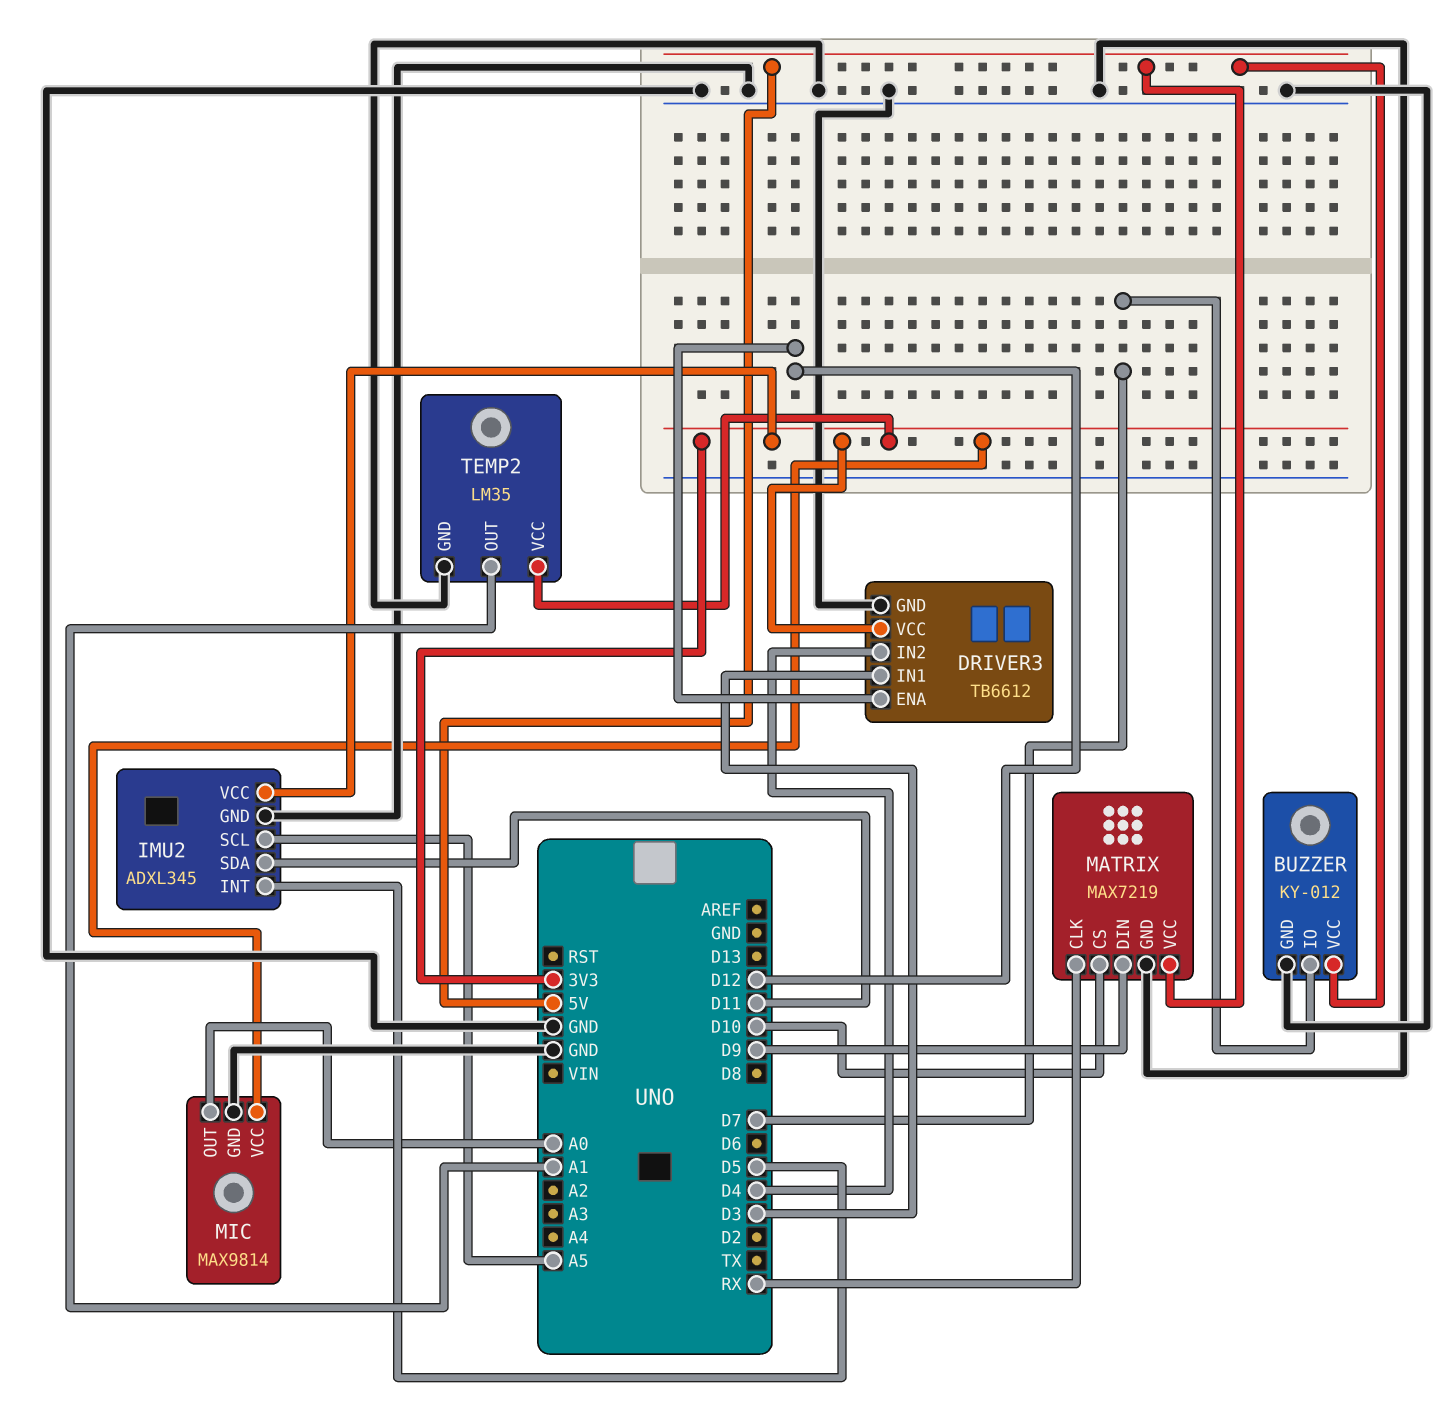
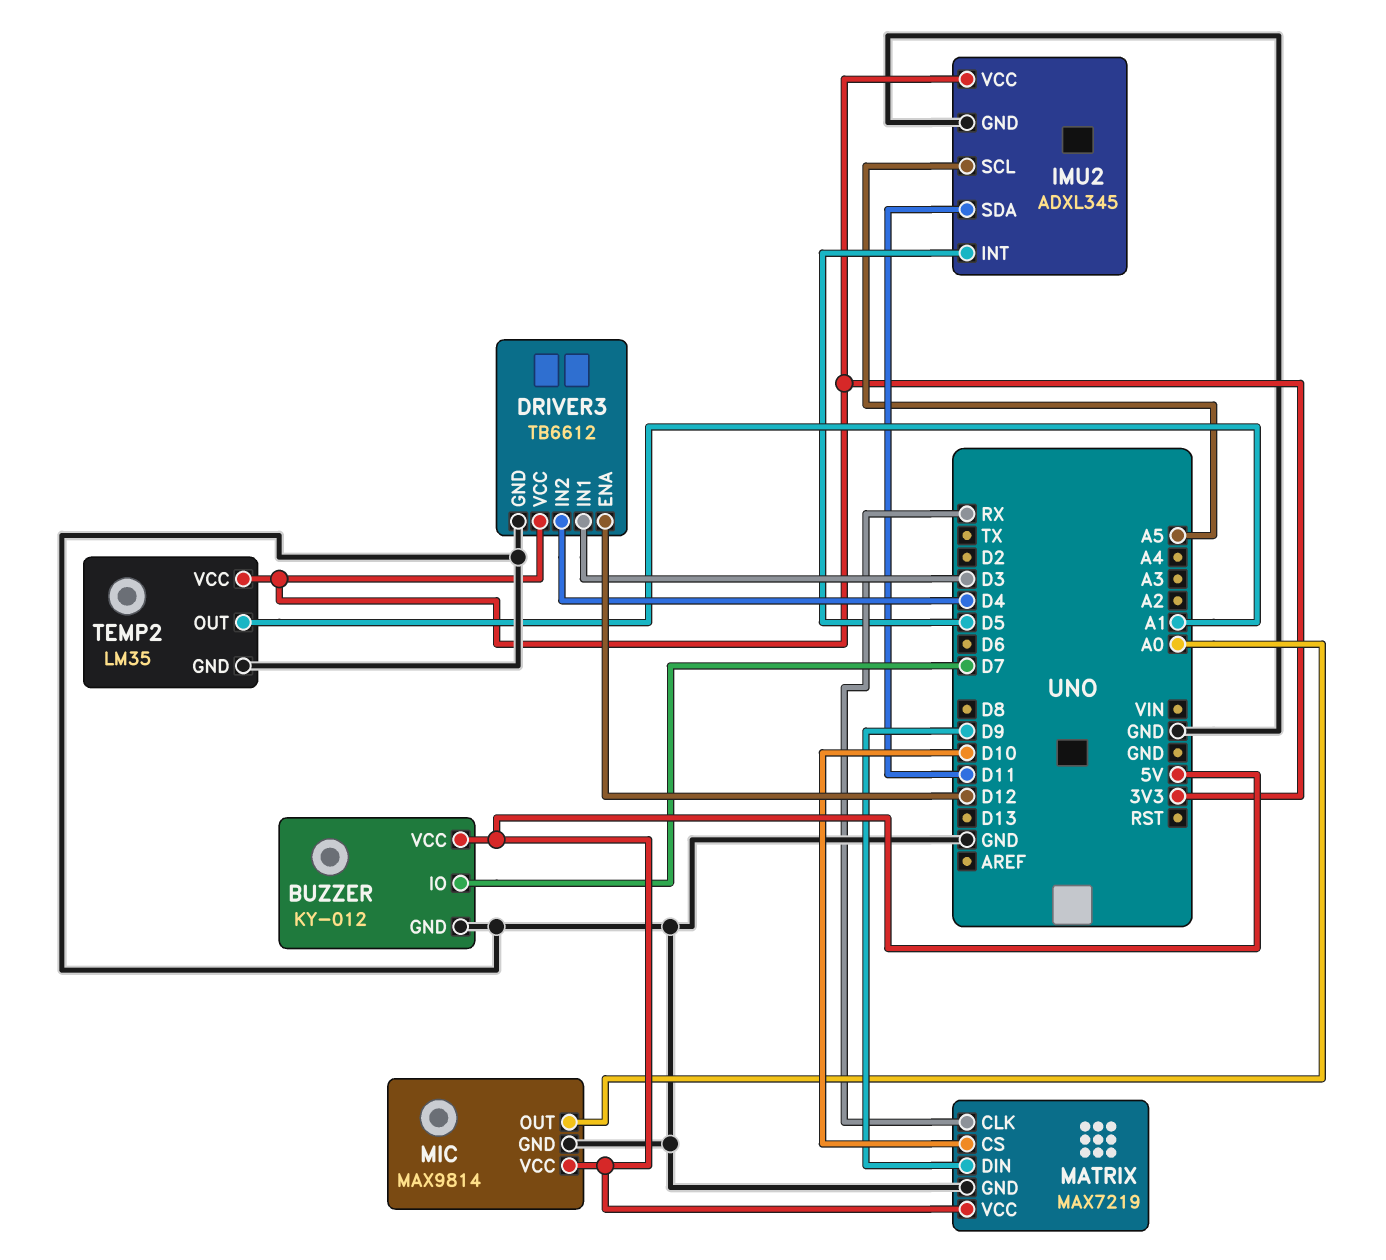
MIC pin VCC: 3V3 -> 5V

